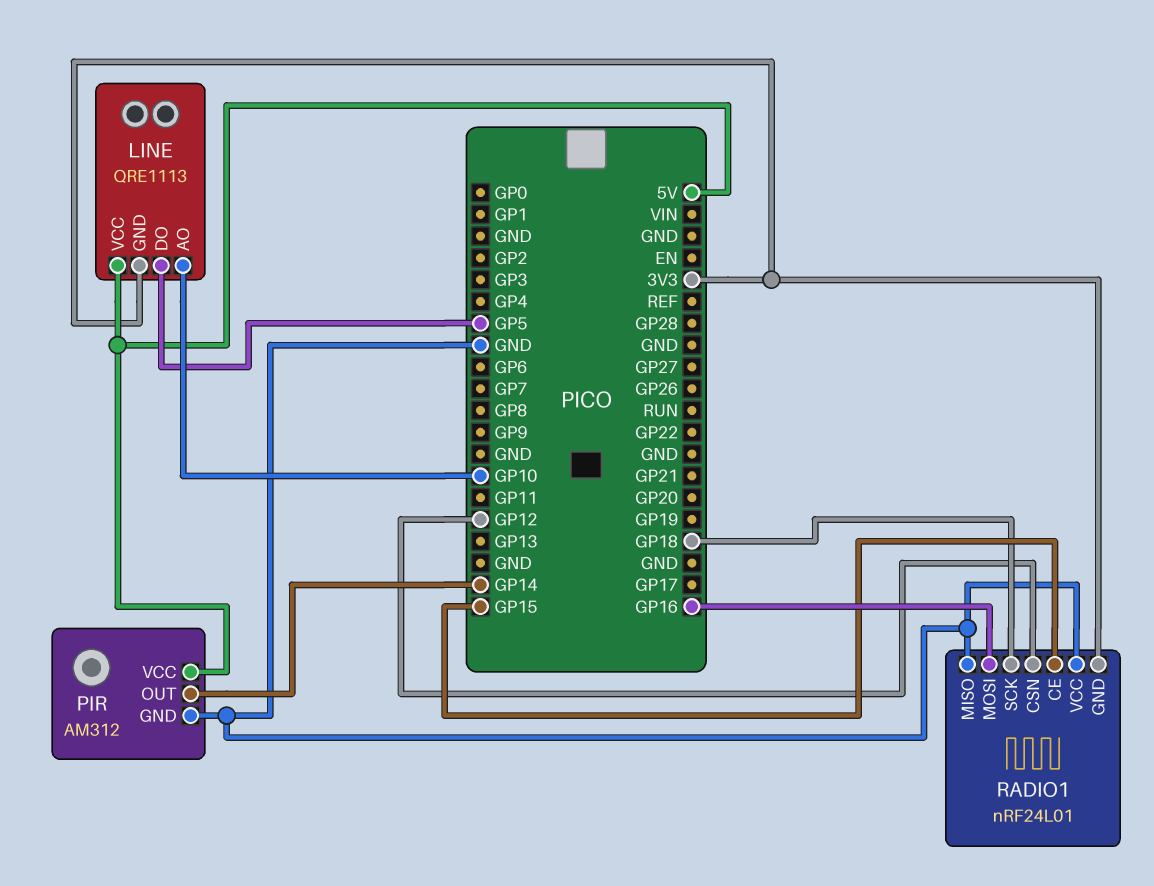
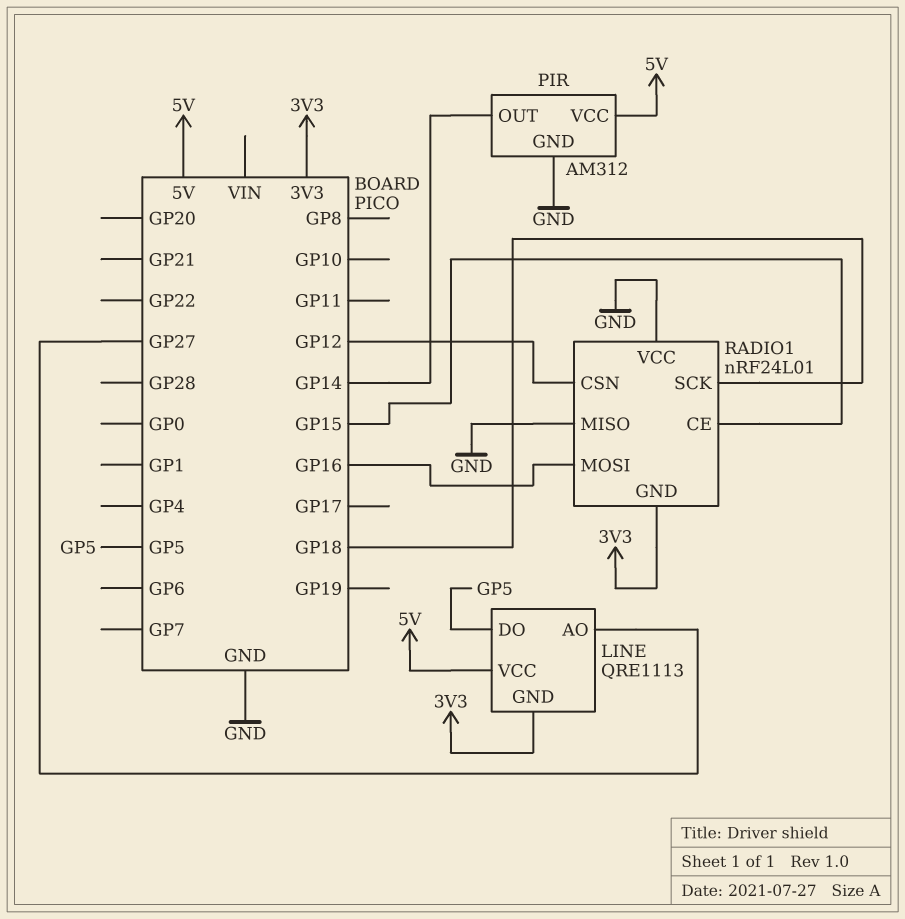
LINE pin AO: GP10 -> GP27

